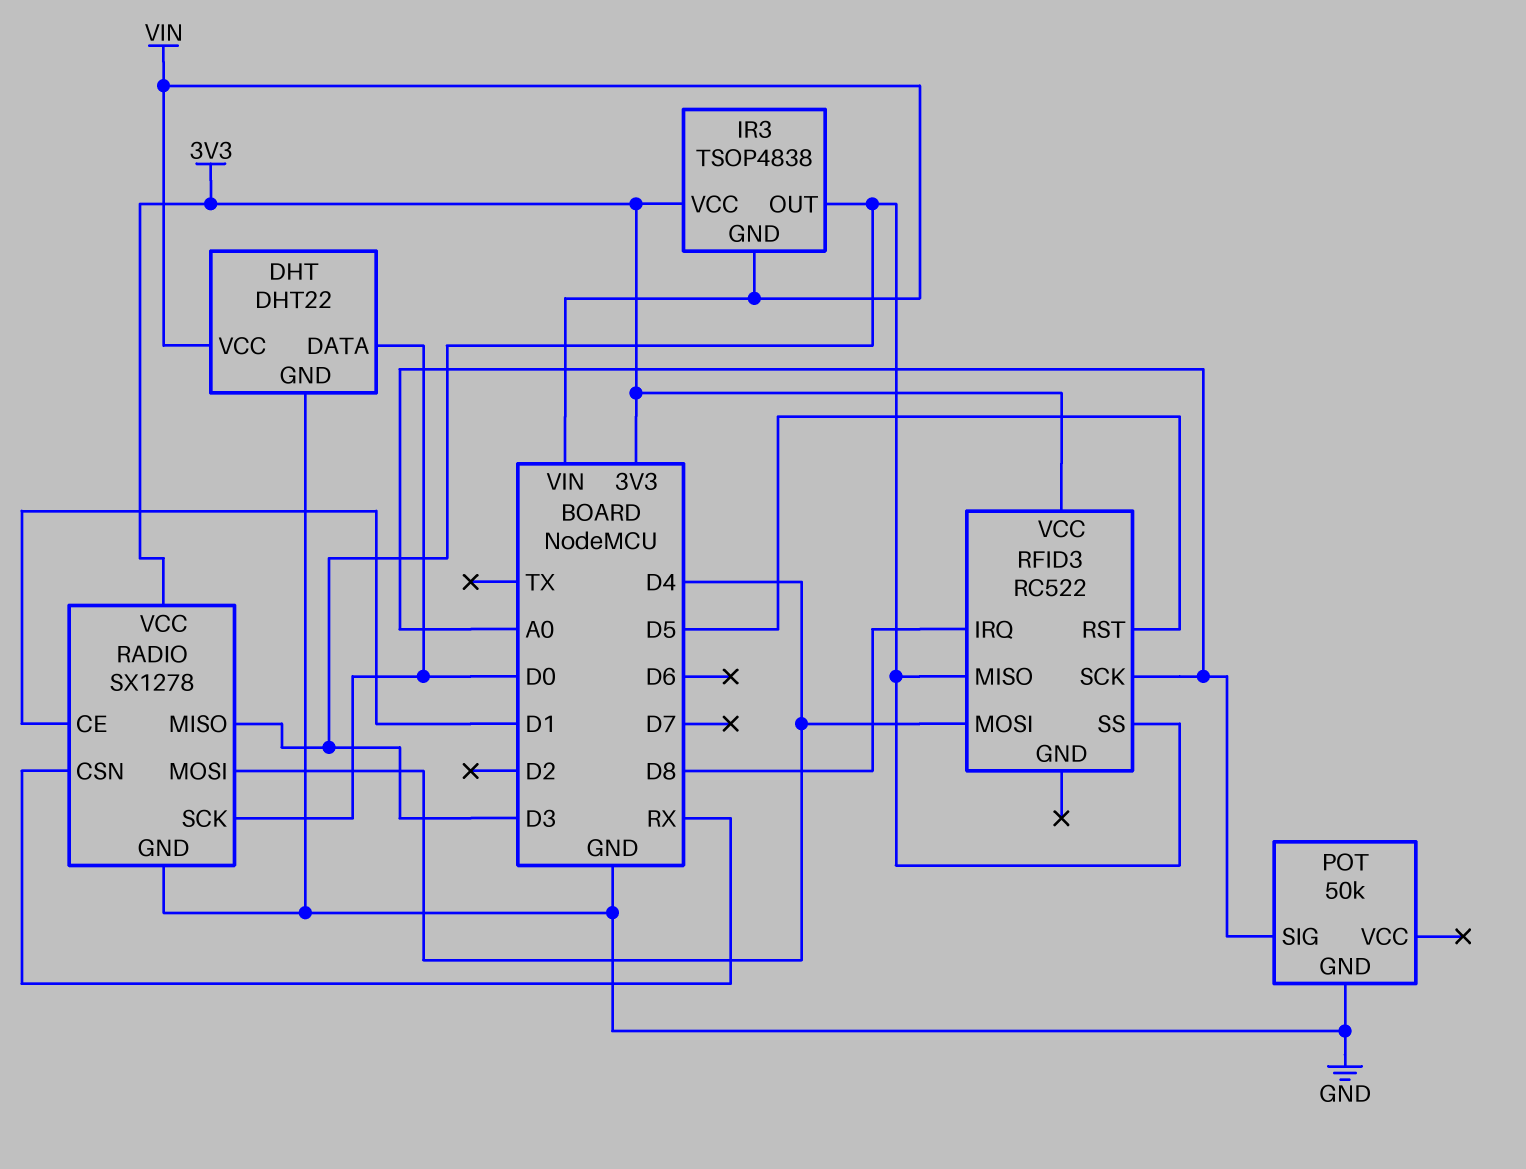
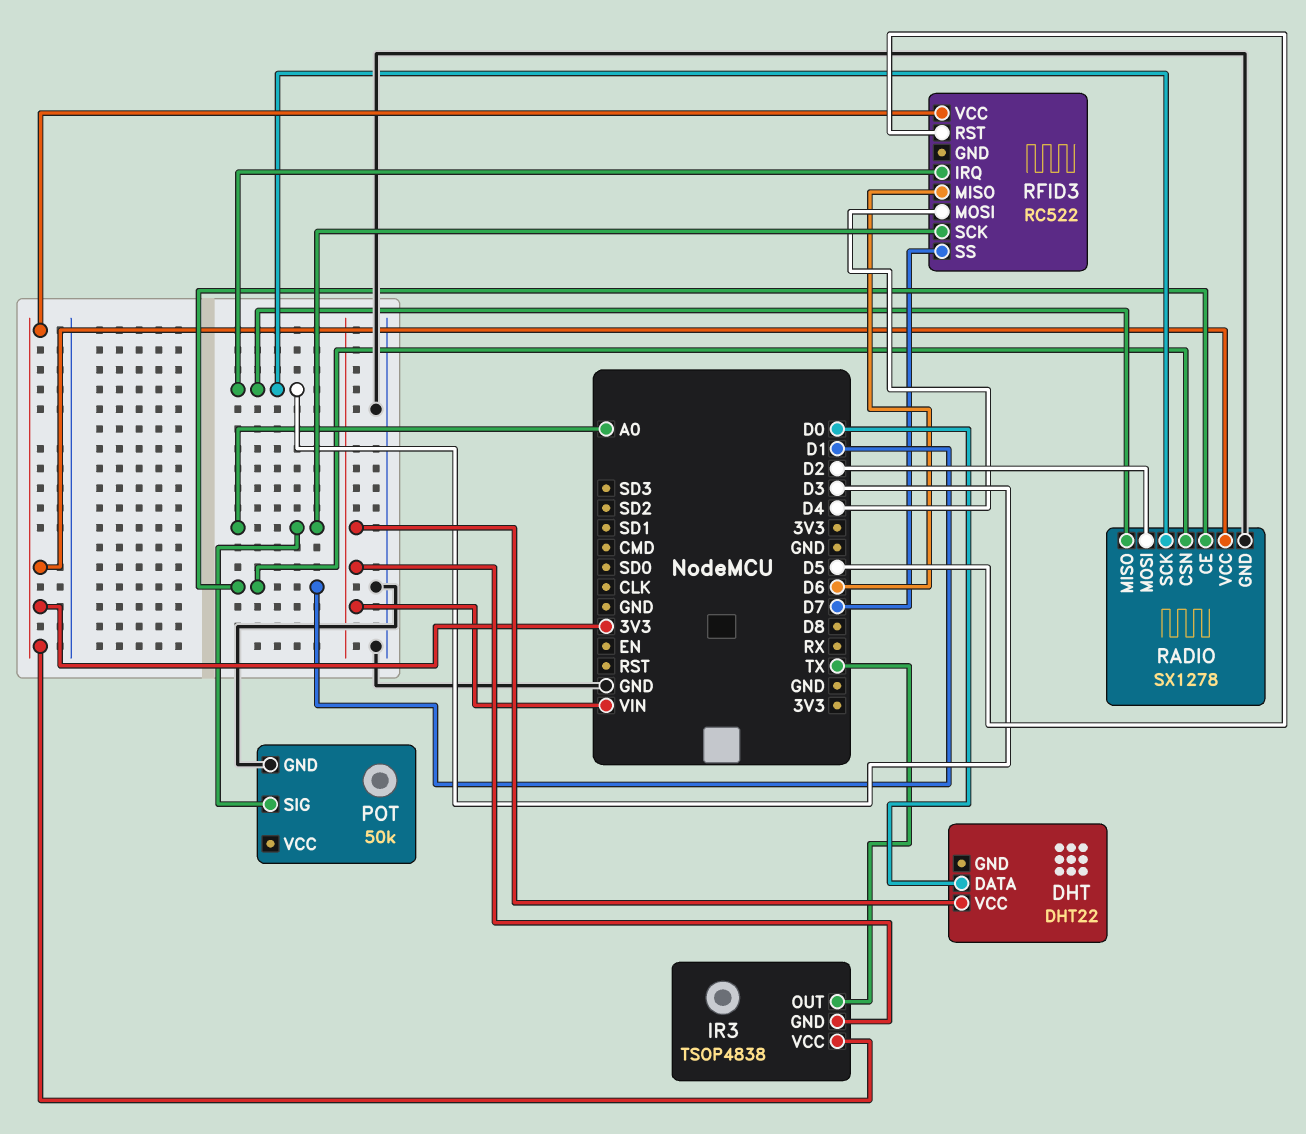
DHT pin GND: GND -> none
IR3 pin OUT: D3 -> TX
RADIO pin CSN: RX -> D1
RADIO pin MOSI: D4 -> D2
RADIO pin SCK: D0 -> D3
RFID3 pin IRQ: D8 -> D3
RFID3 pin MISO: D3 -> D6
RFID3 pin SS: D3 -> D7

